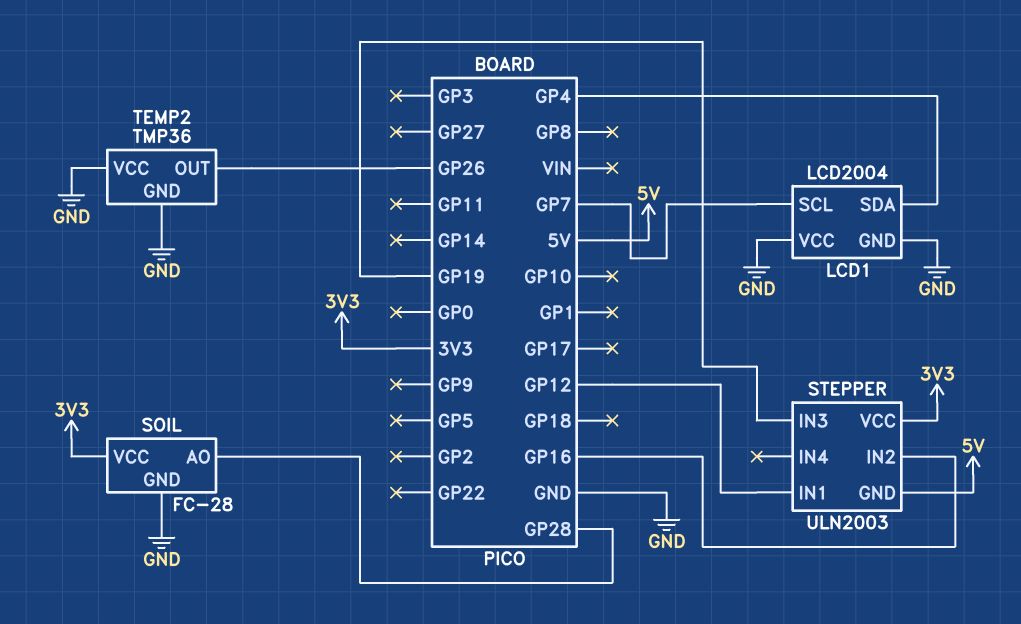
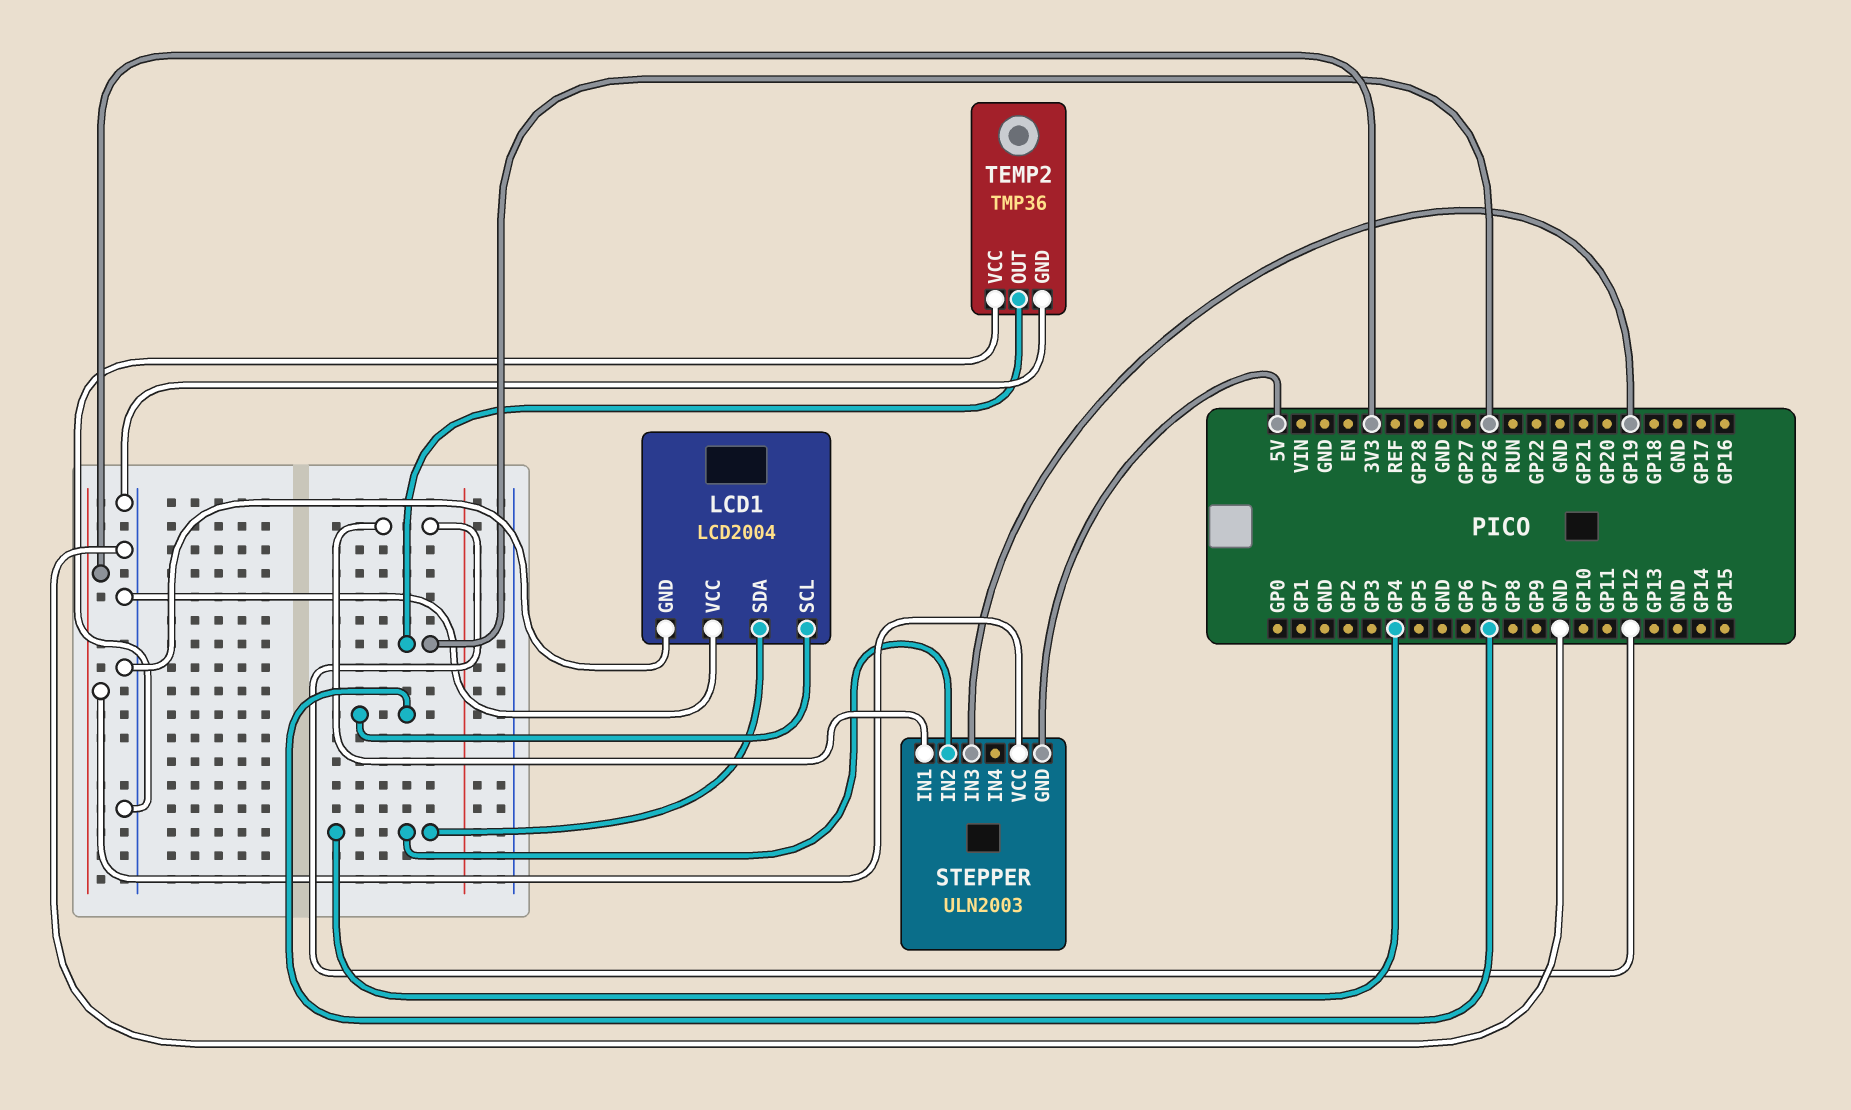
SOIL: FC-28 -> none
SOIL pin AO: GP28 -> none
SOIL pin GND: GND -> none
SOIL pin VCC: 3V3 -> none
STEPPER pin IN2: GP16 -> GP4

